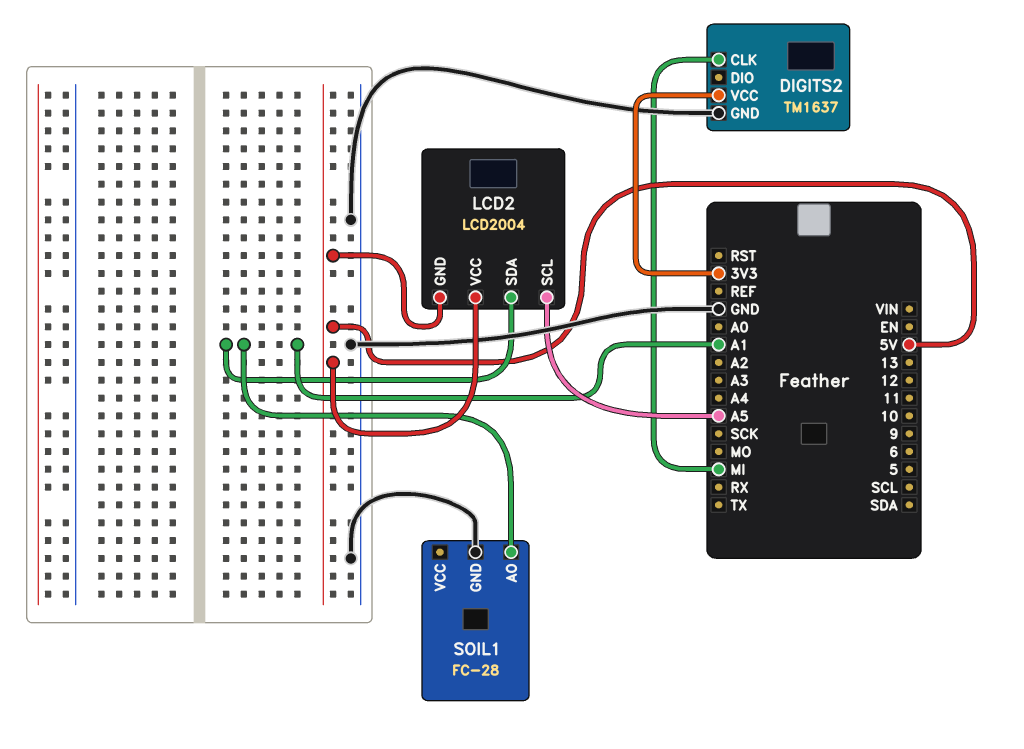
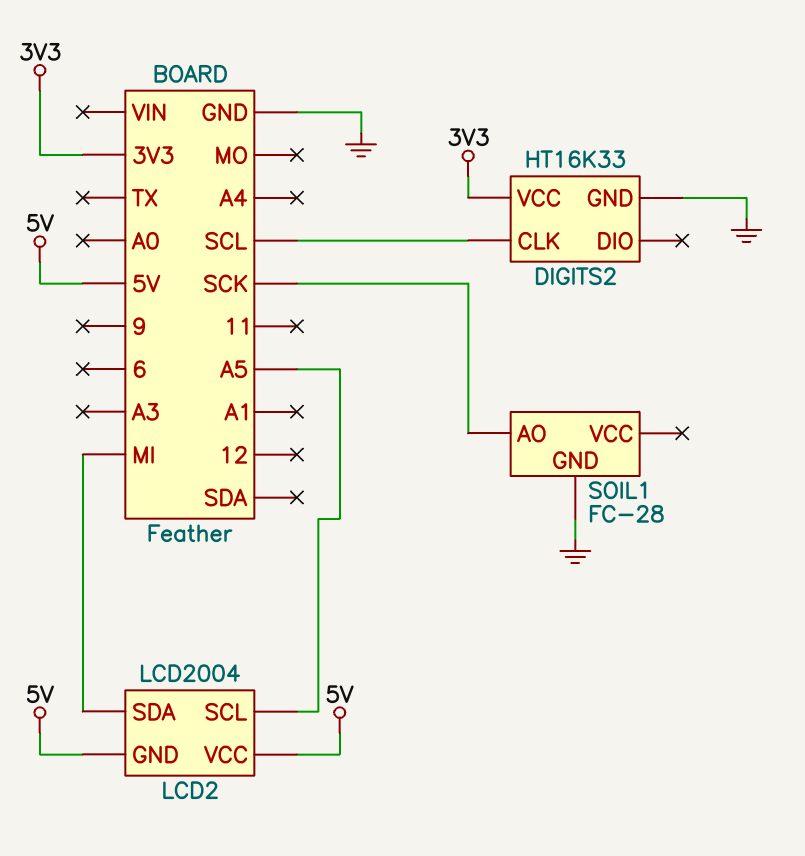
DIGITS2: TM1637 -> HT16K33
DIGITS2 pin CLK: MI -> SCL
LCD2 pin SDA: A1 -> MI
SOIL1 pin AO: A1 -> SCK

